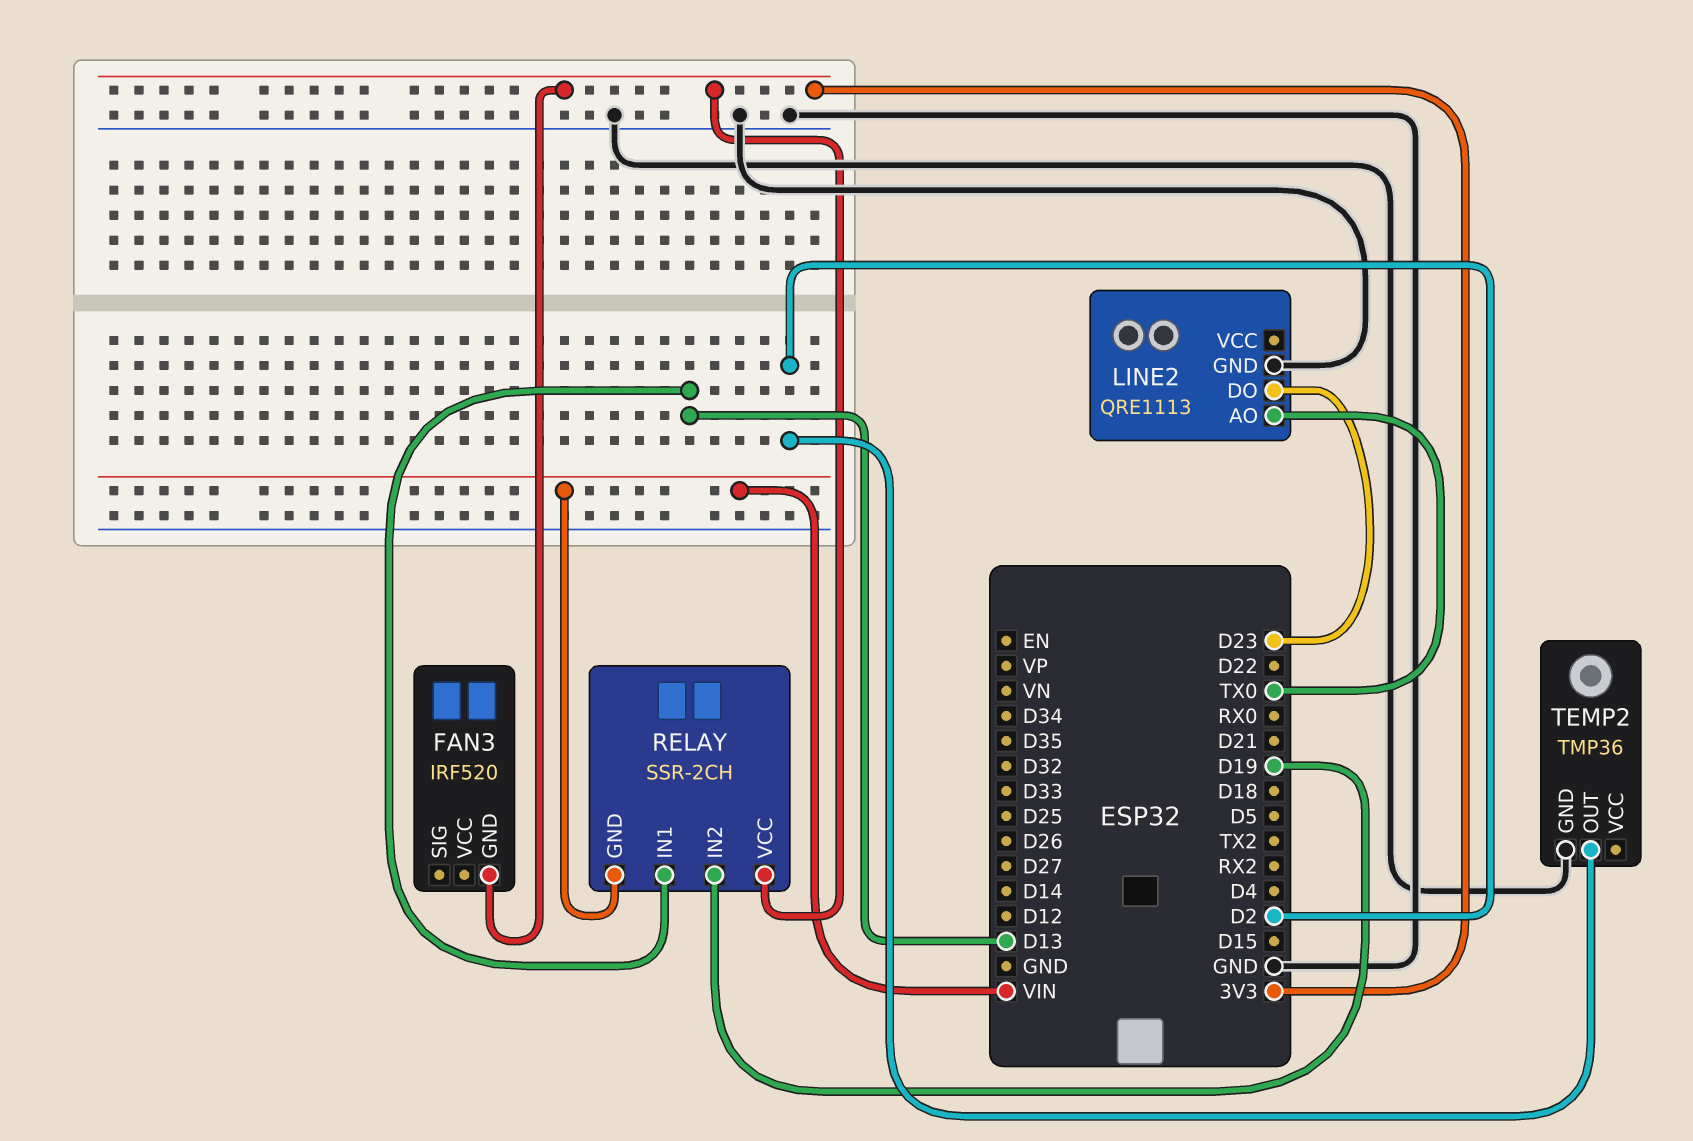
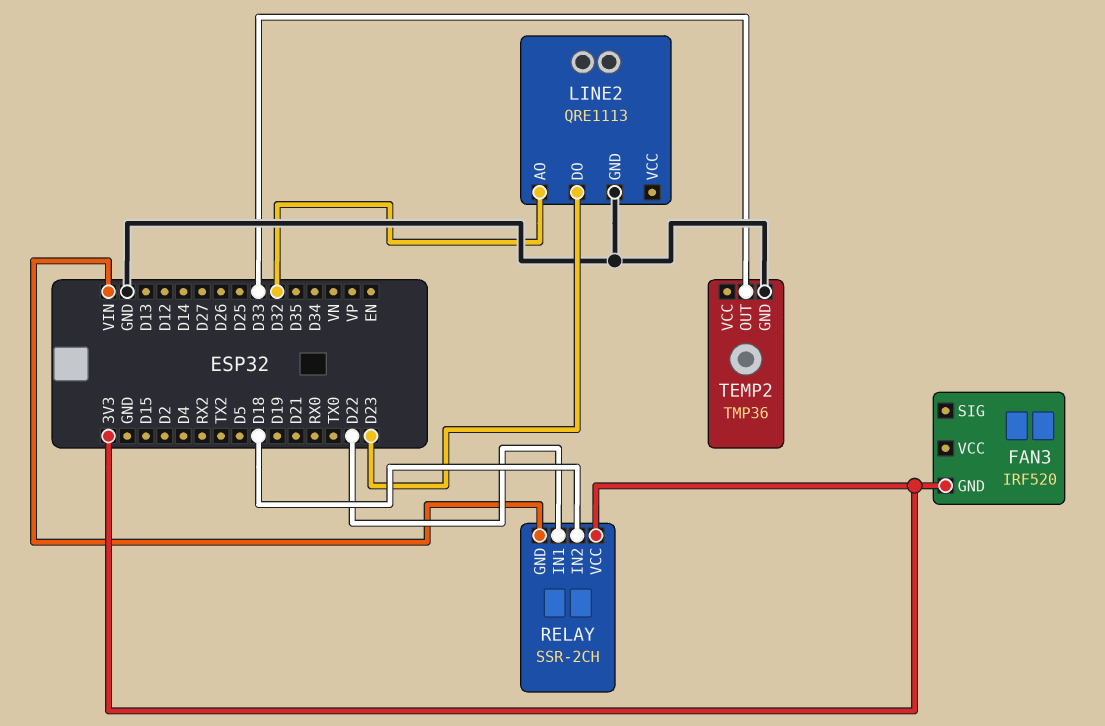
LINE2 pin AO: TX0 -> D32
RELAY pin IN1: D13 -> D22
RELAY pin IN2: D19 -> D18
TEMP2 pin OUT: D2 -> D33

